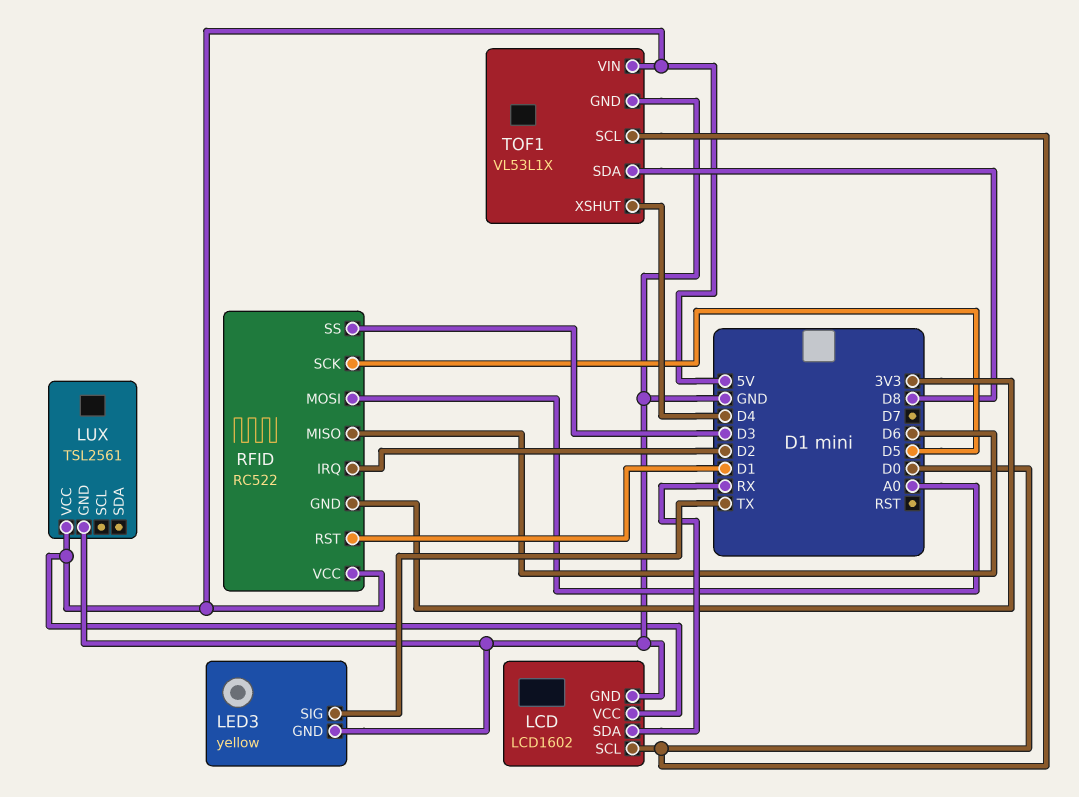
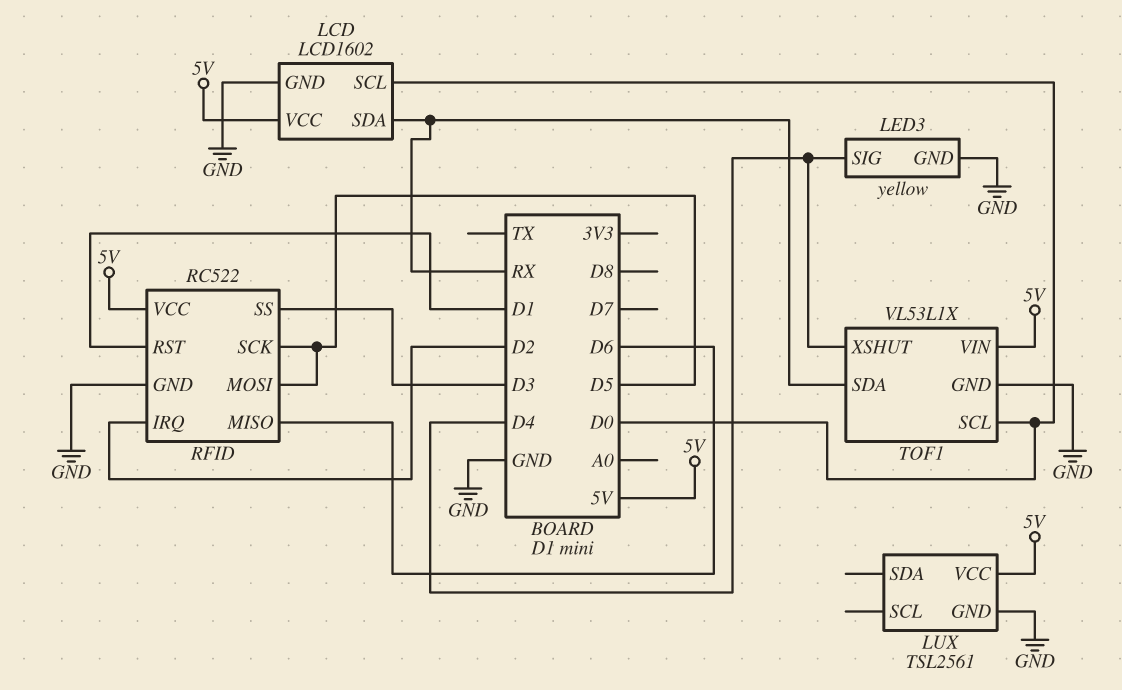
LED3 pin SIG: TX -> D4
RFID pin GND: 3V3 -> GND
RFID pin MOSI: A0 -> D5
TOF1 pin SDA: D8 -> RX

